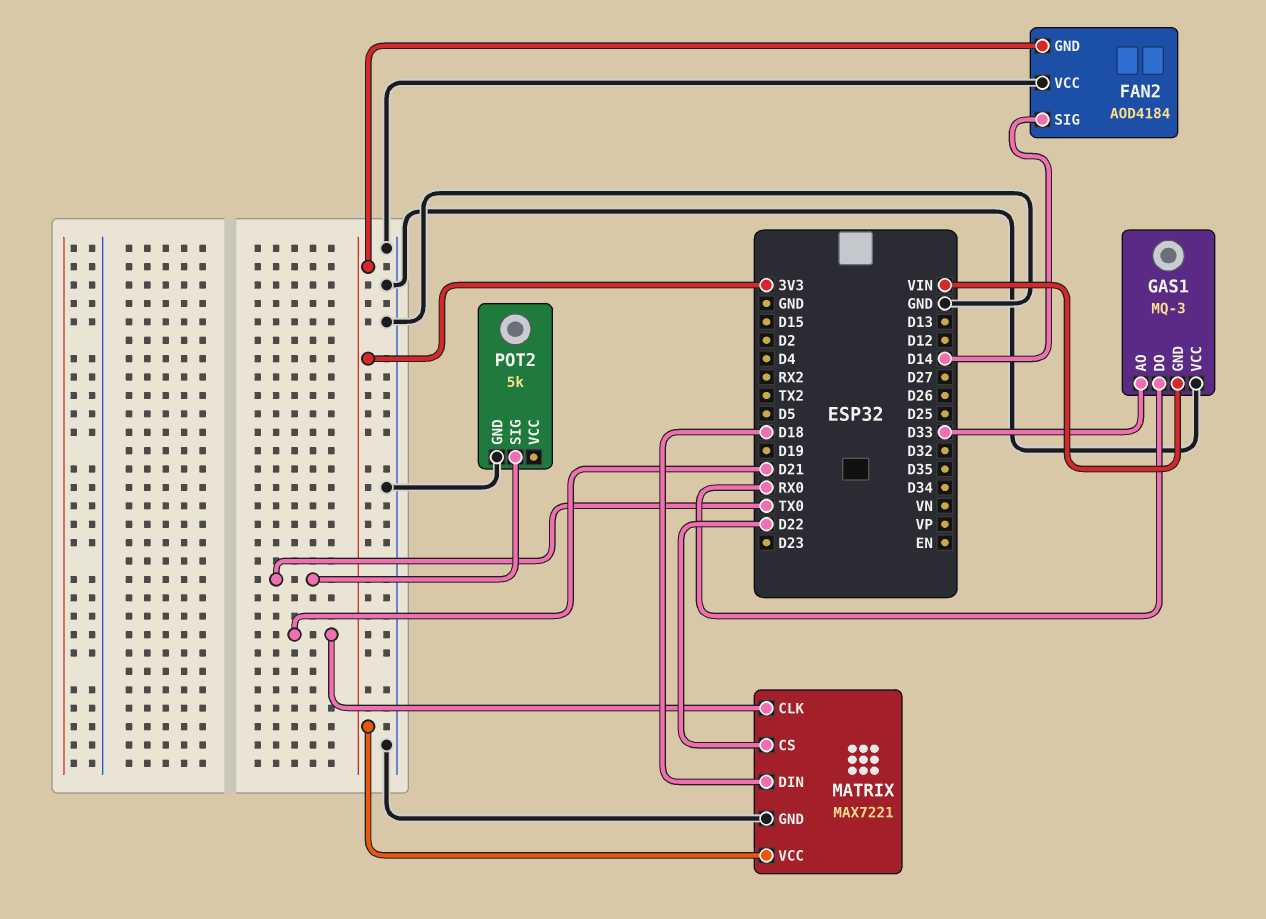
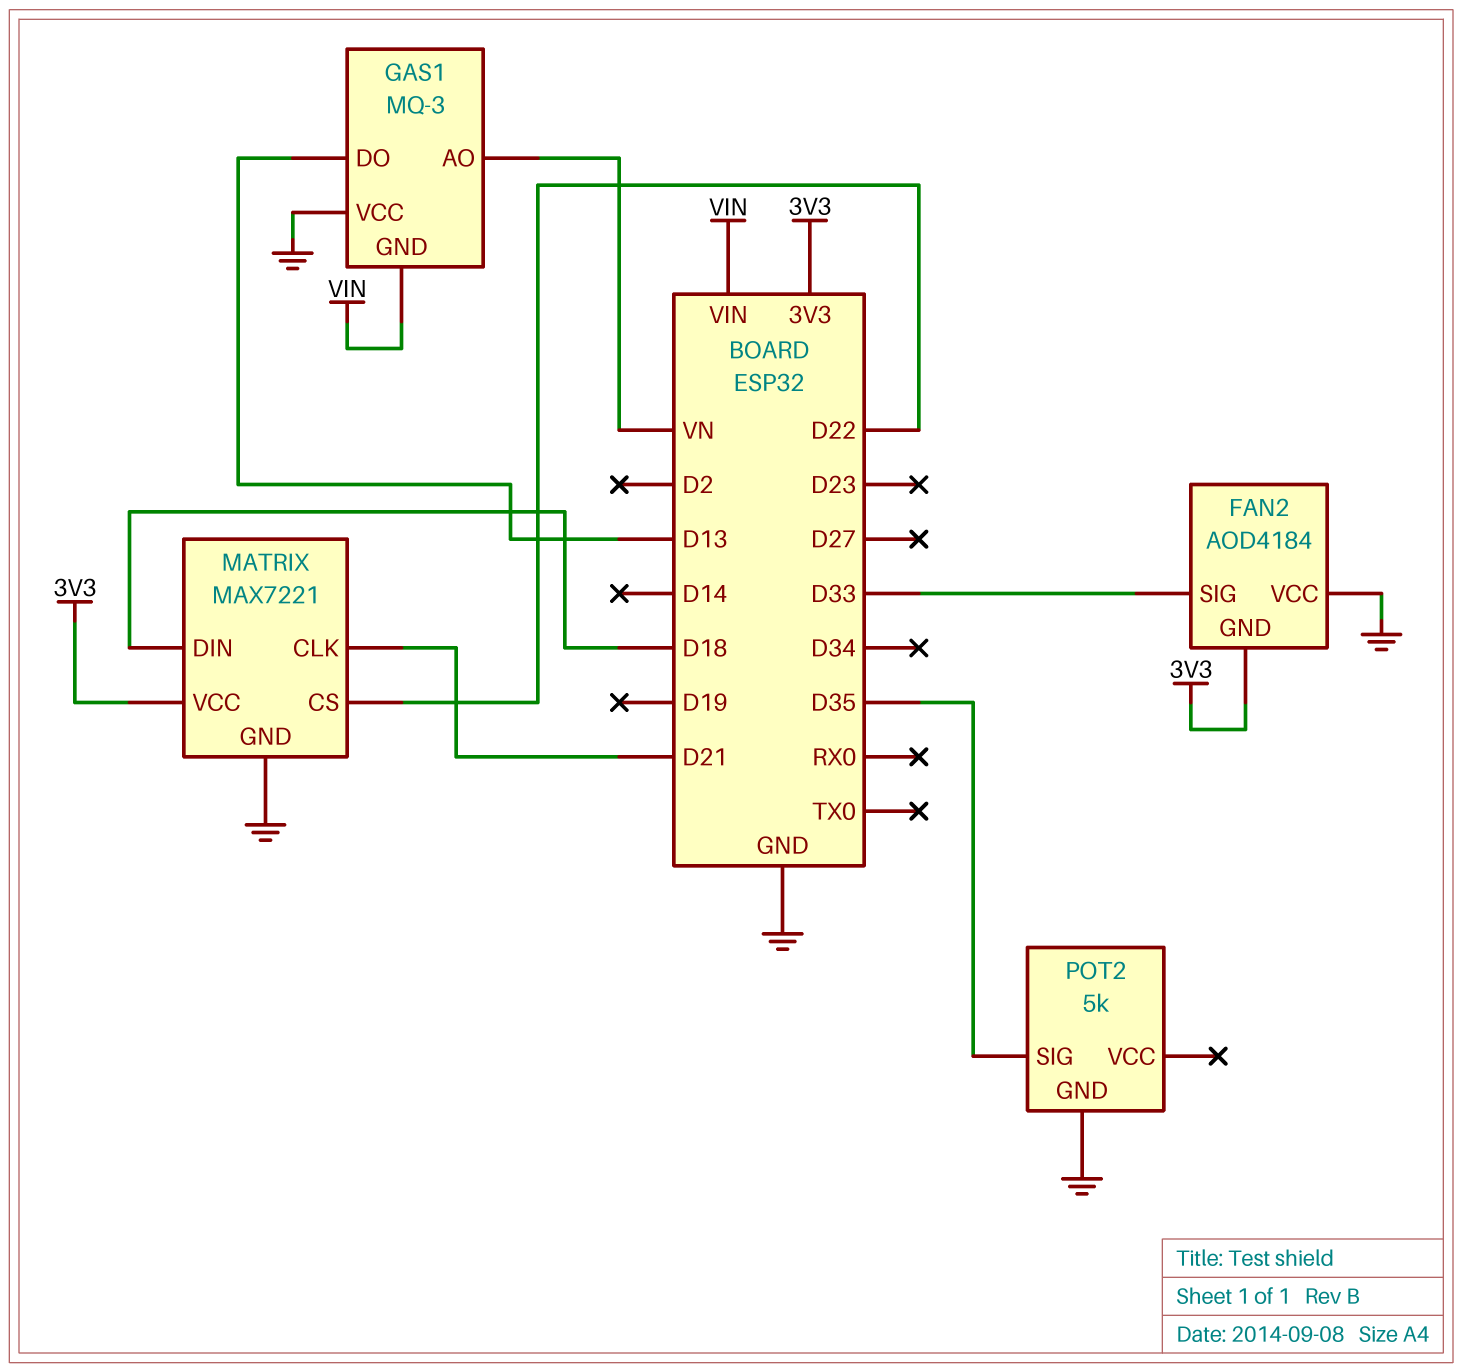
FAN2 pin SIG: D14 -> D33
GAS1 pin AO: D33 -> VN
GAS1 pin DO: RX0 -> D13
POT2 pin SIG: TX0 -> D35

